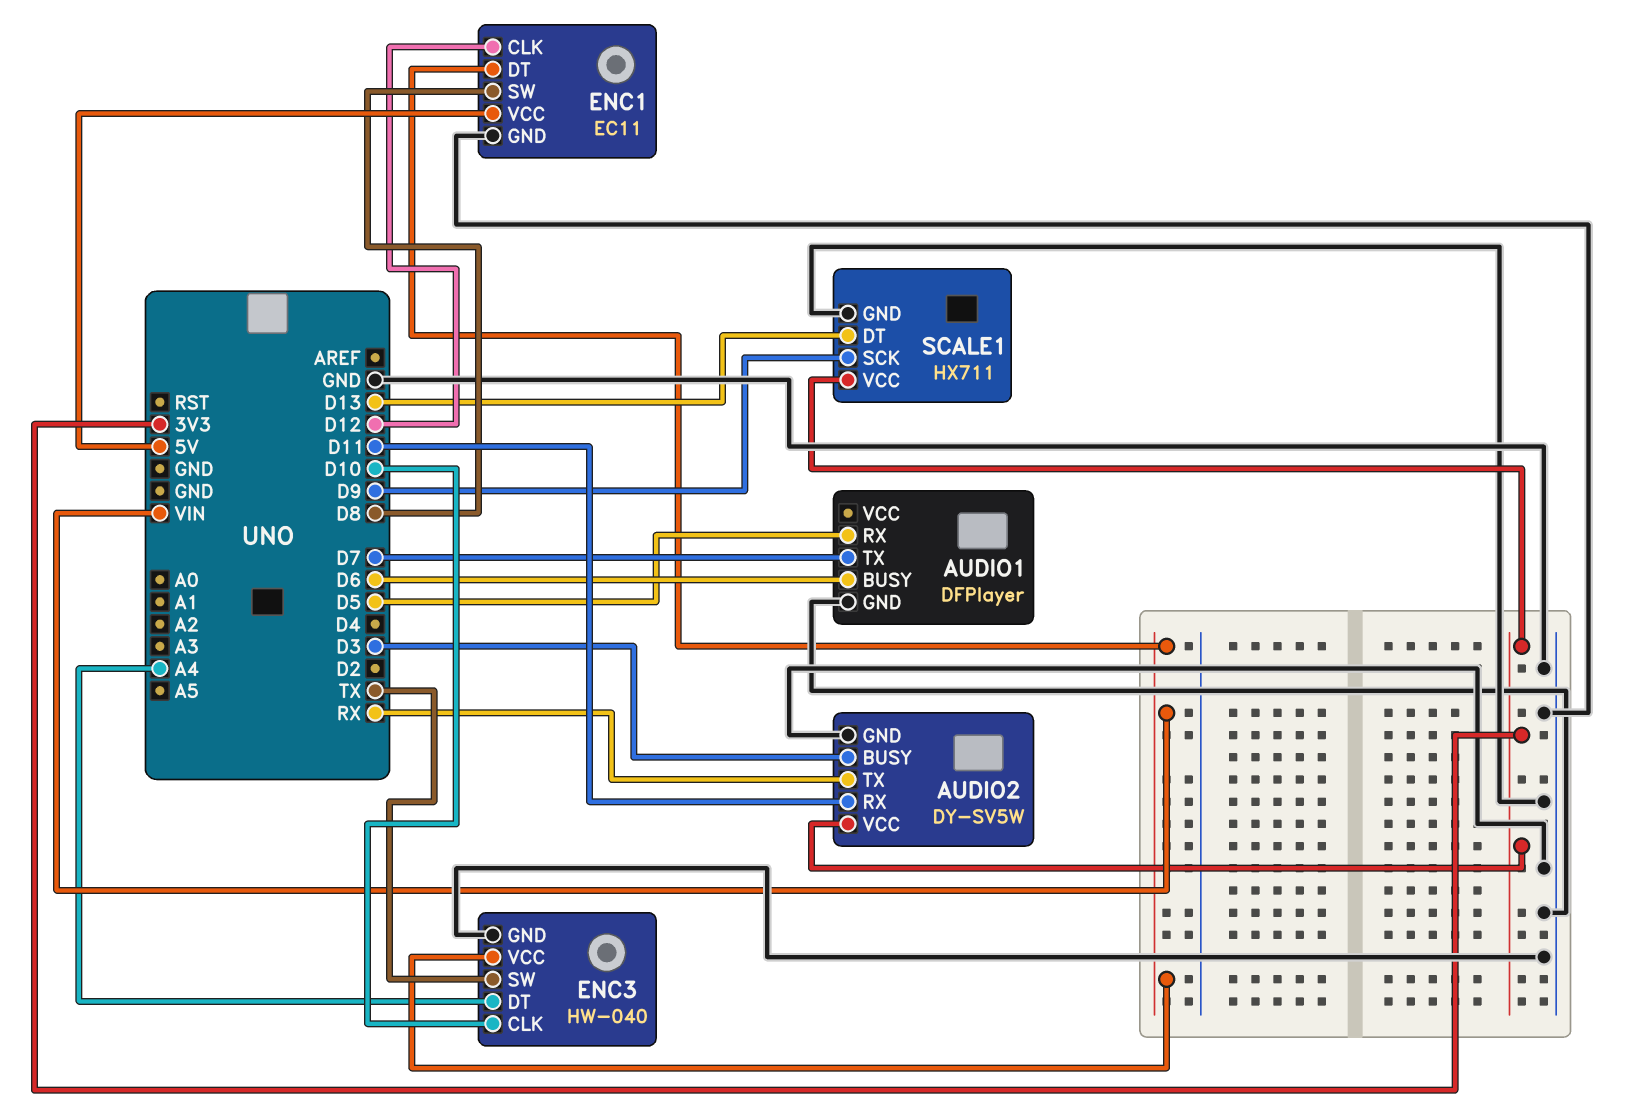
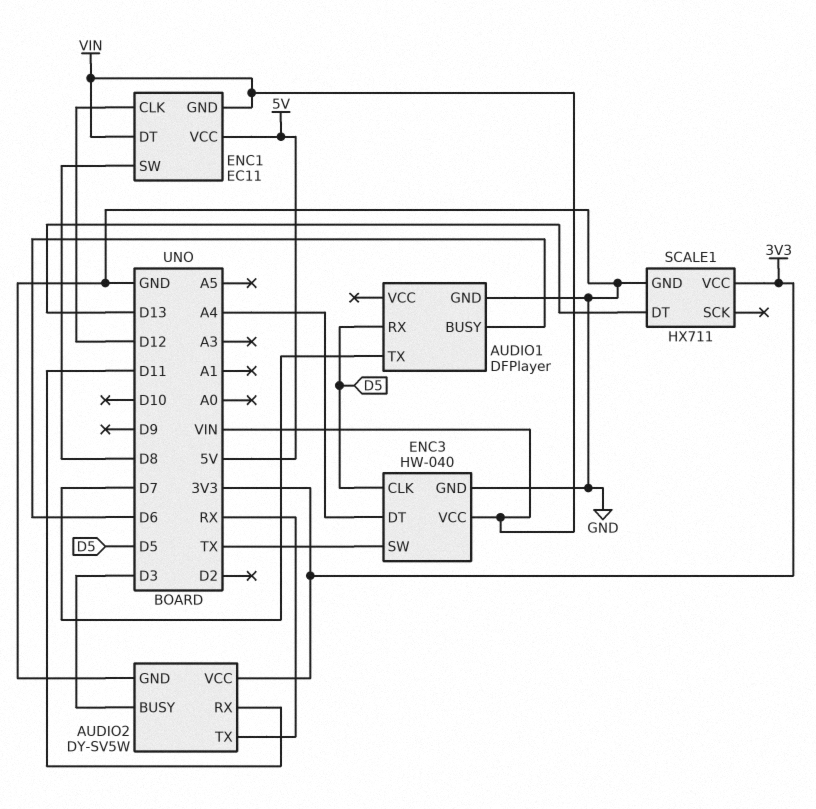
ENC1 pin GND: GND -> VIN
ENC3 pin CLK: D10 -> D5
SCALE1 pin SCK: D9 -> none

